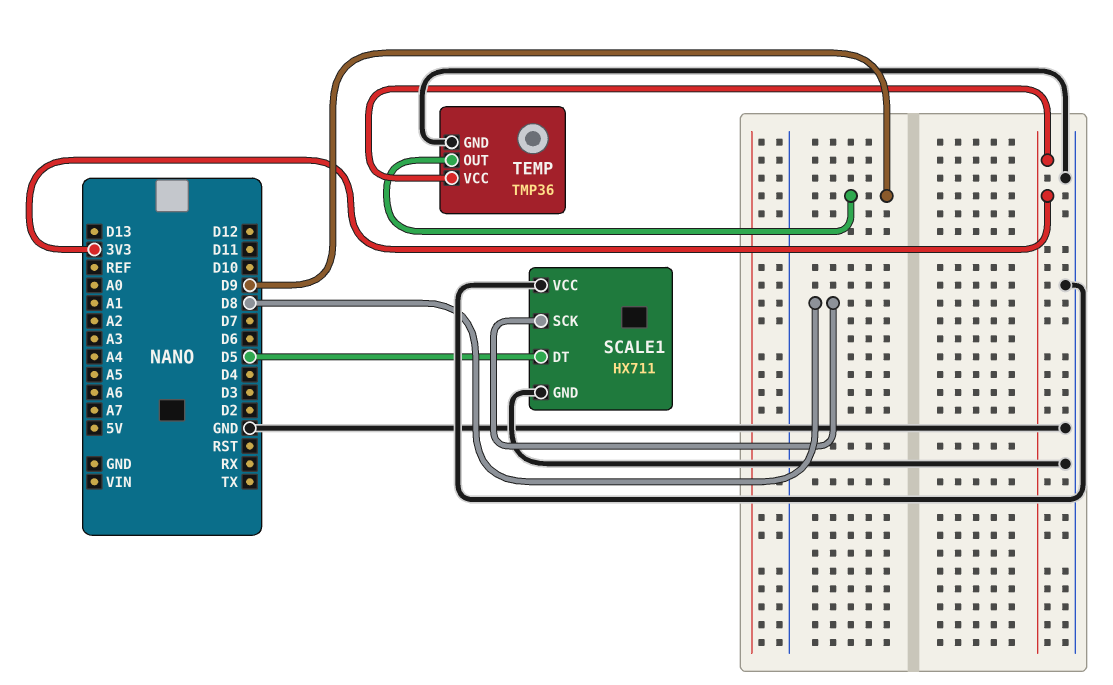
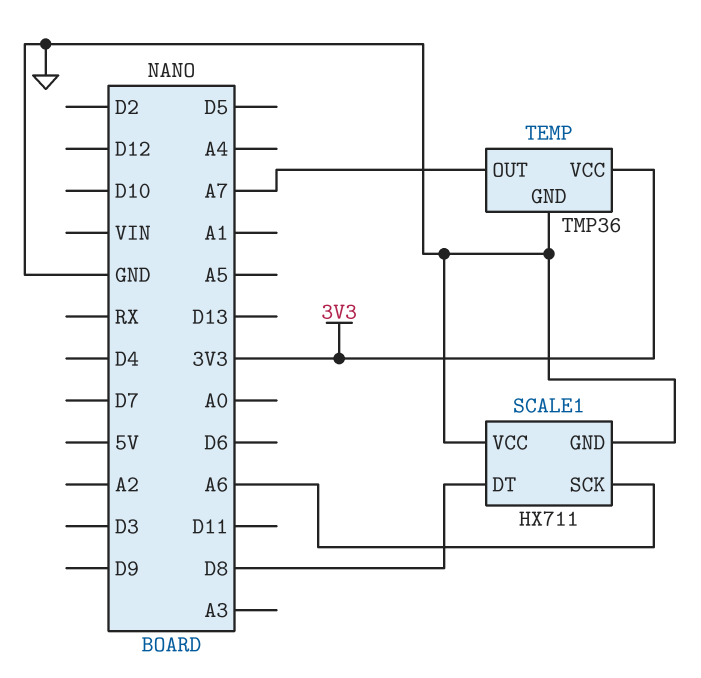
SCALE1 pin DT: D5 -> D8
SCALE1 pin SCK: D8 -> A6
TEMP pin OUT: D9 -> A7

